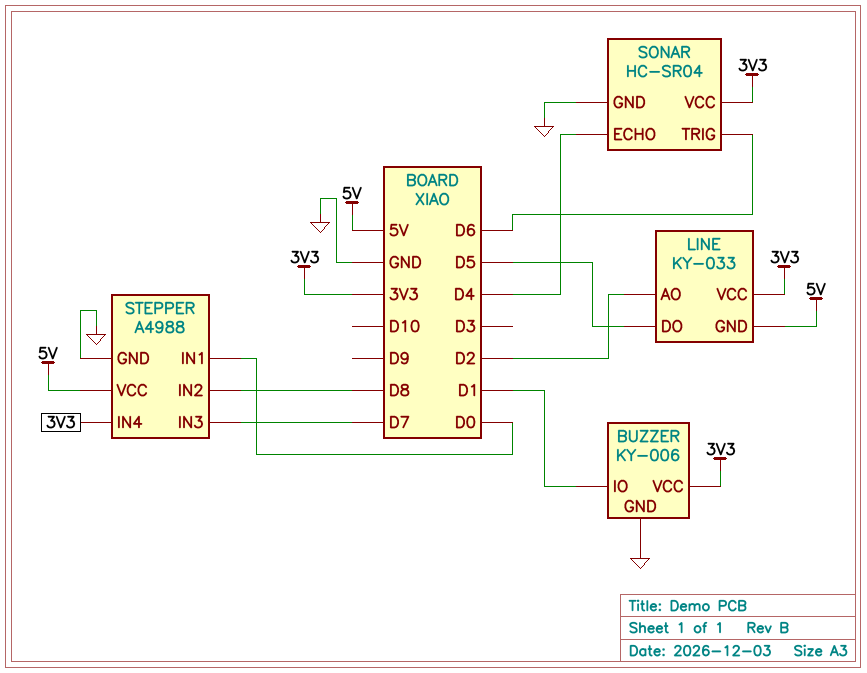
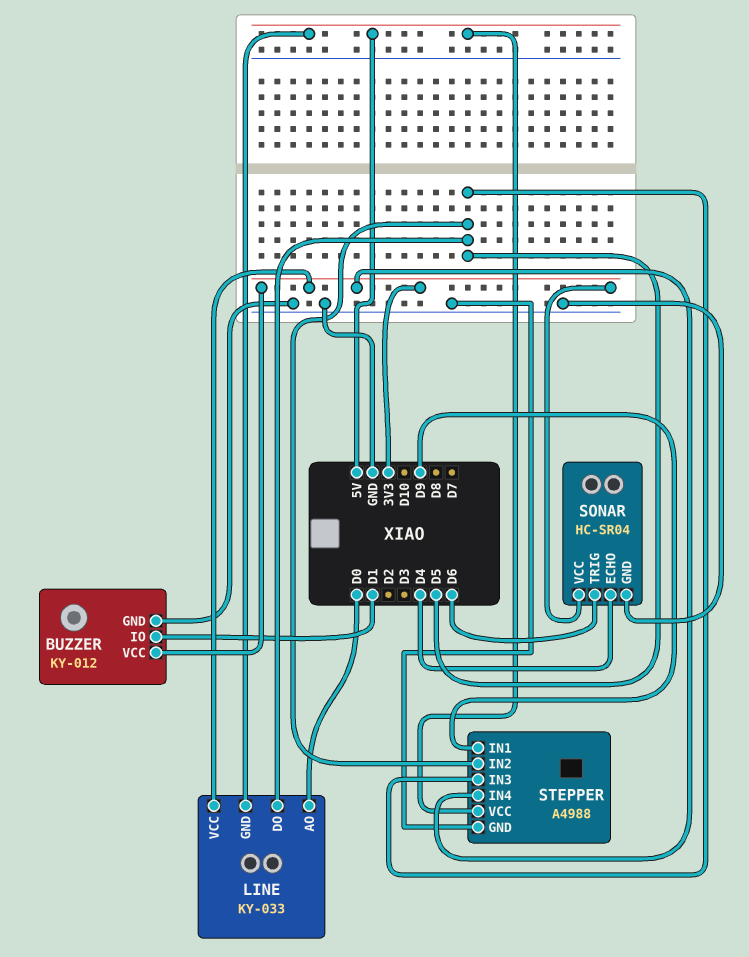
BUZZER: KY-006 -> KY-012
LINE pin AO: D2 -> D0
STEPPER pin IN1: D0 -> D9
STEPPER pin IN2: D8 -> D5
STEPPER pin IN3: D7 -> D5

